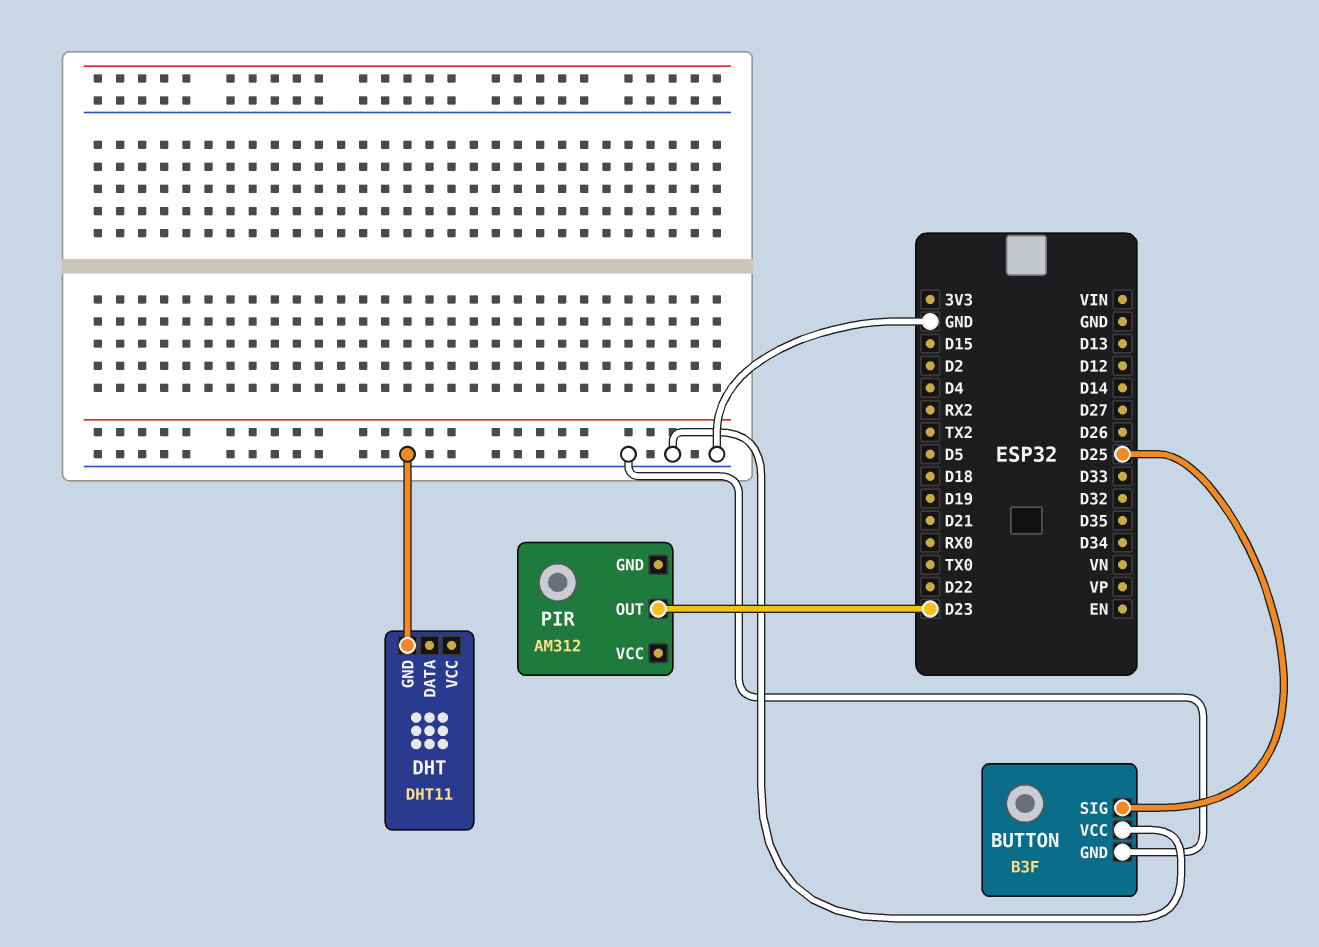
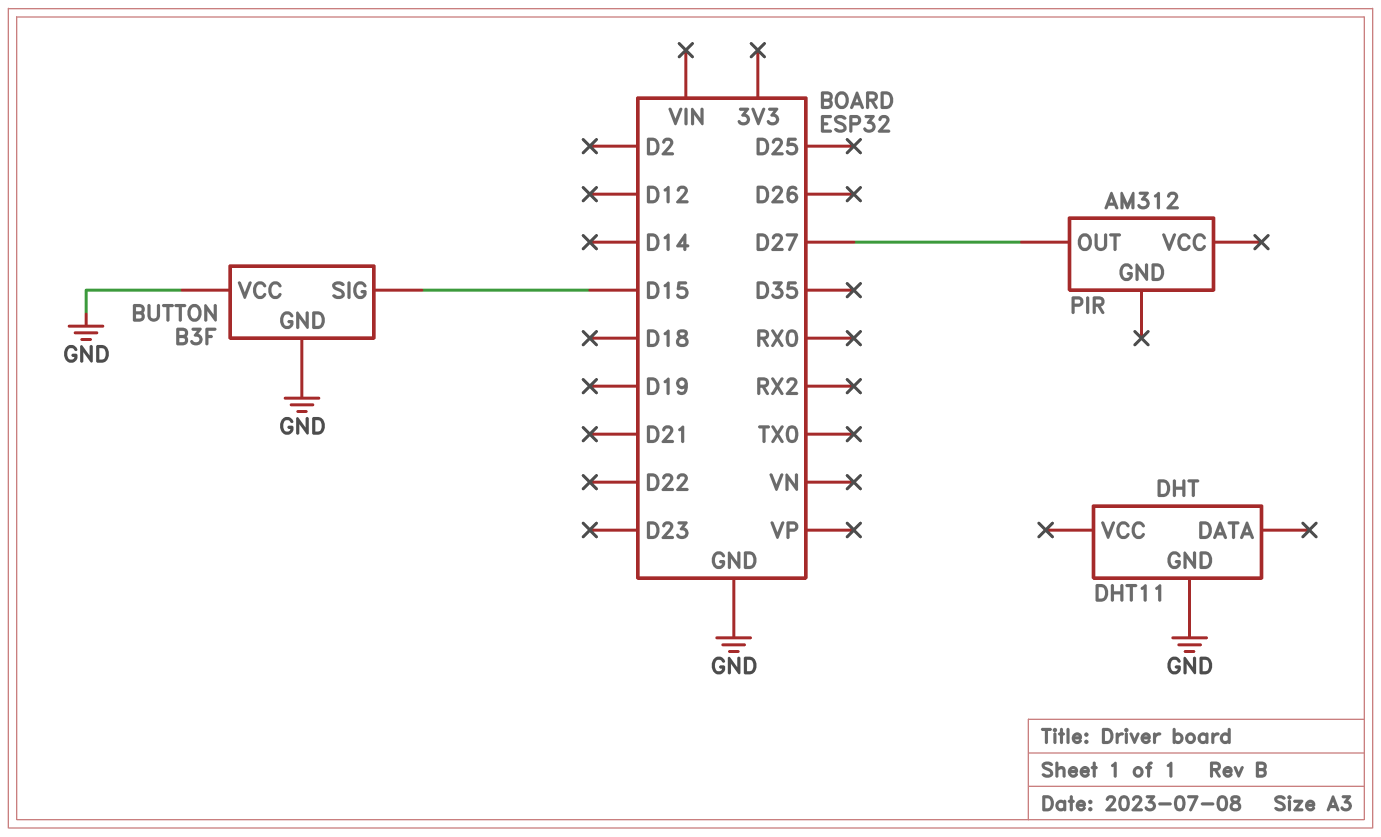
BUTTON pin SIG: D25 -> D15
PIR pin OUT: D23 -> D27

